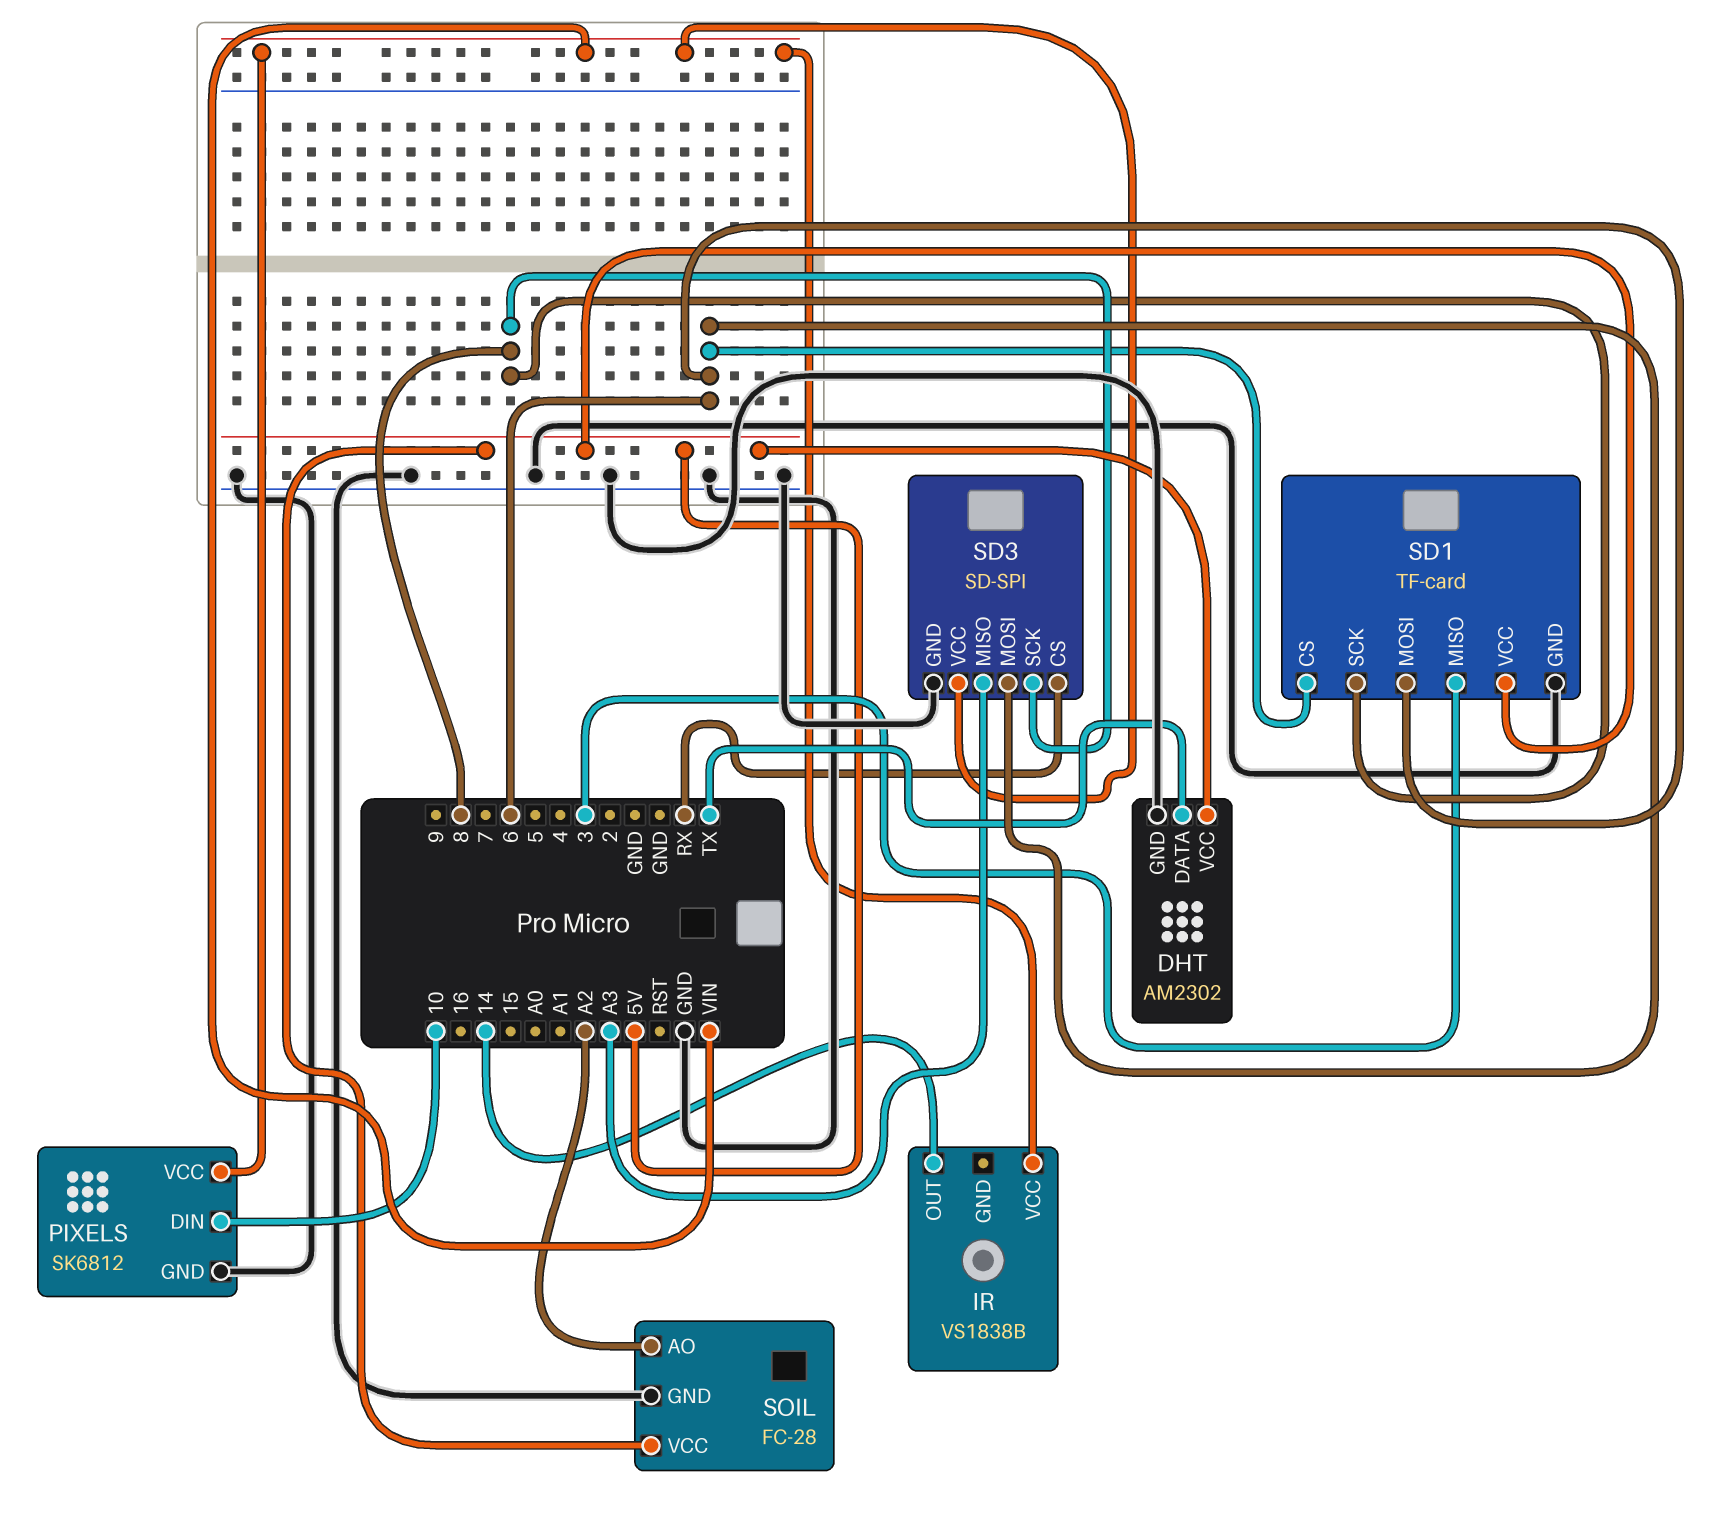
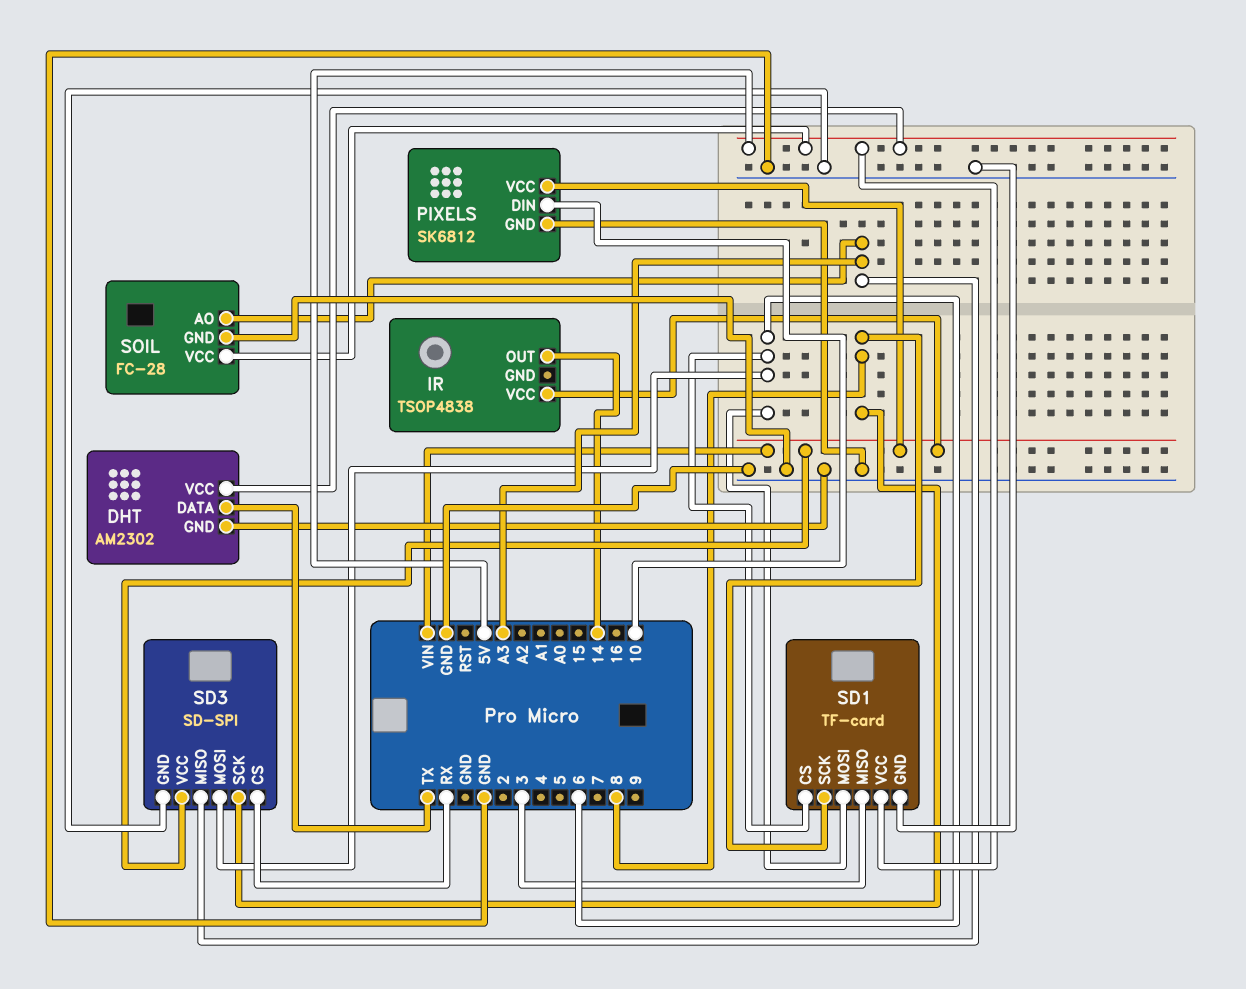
IR: VS1838B -> TSOP4838
SOIL pin AO: A2 -> A3

